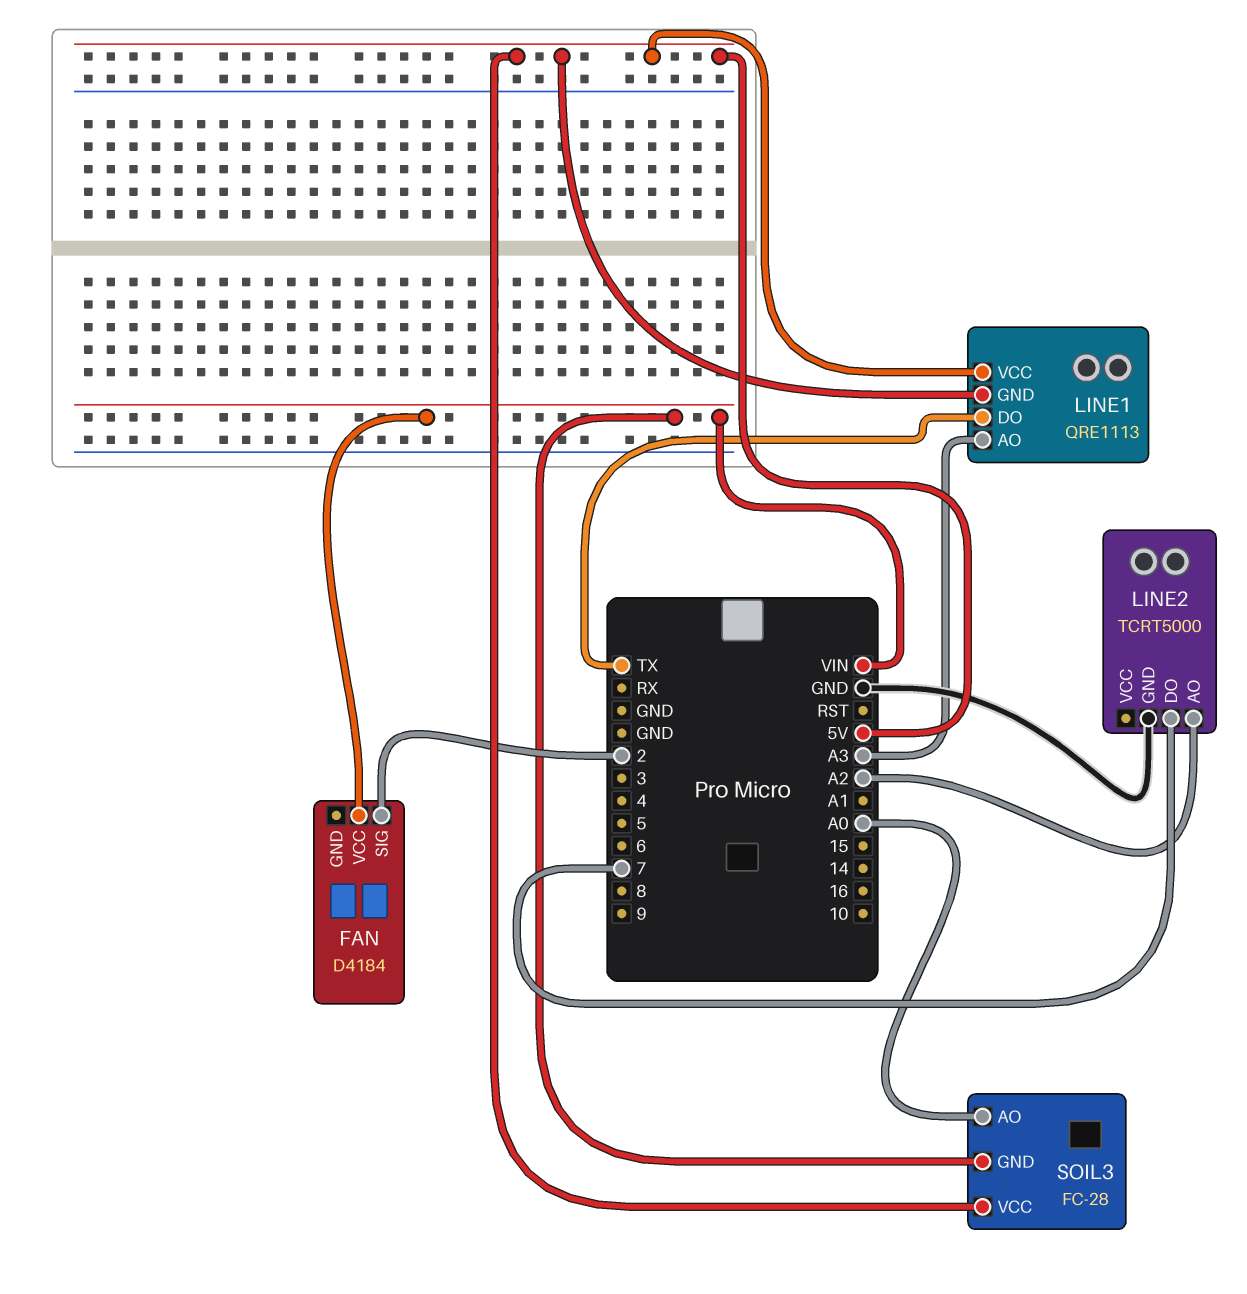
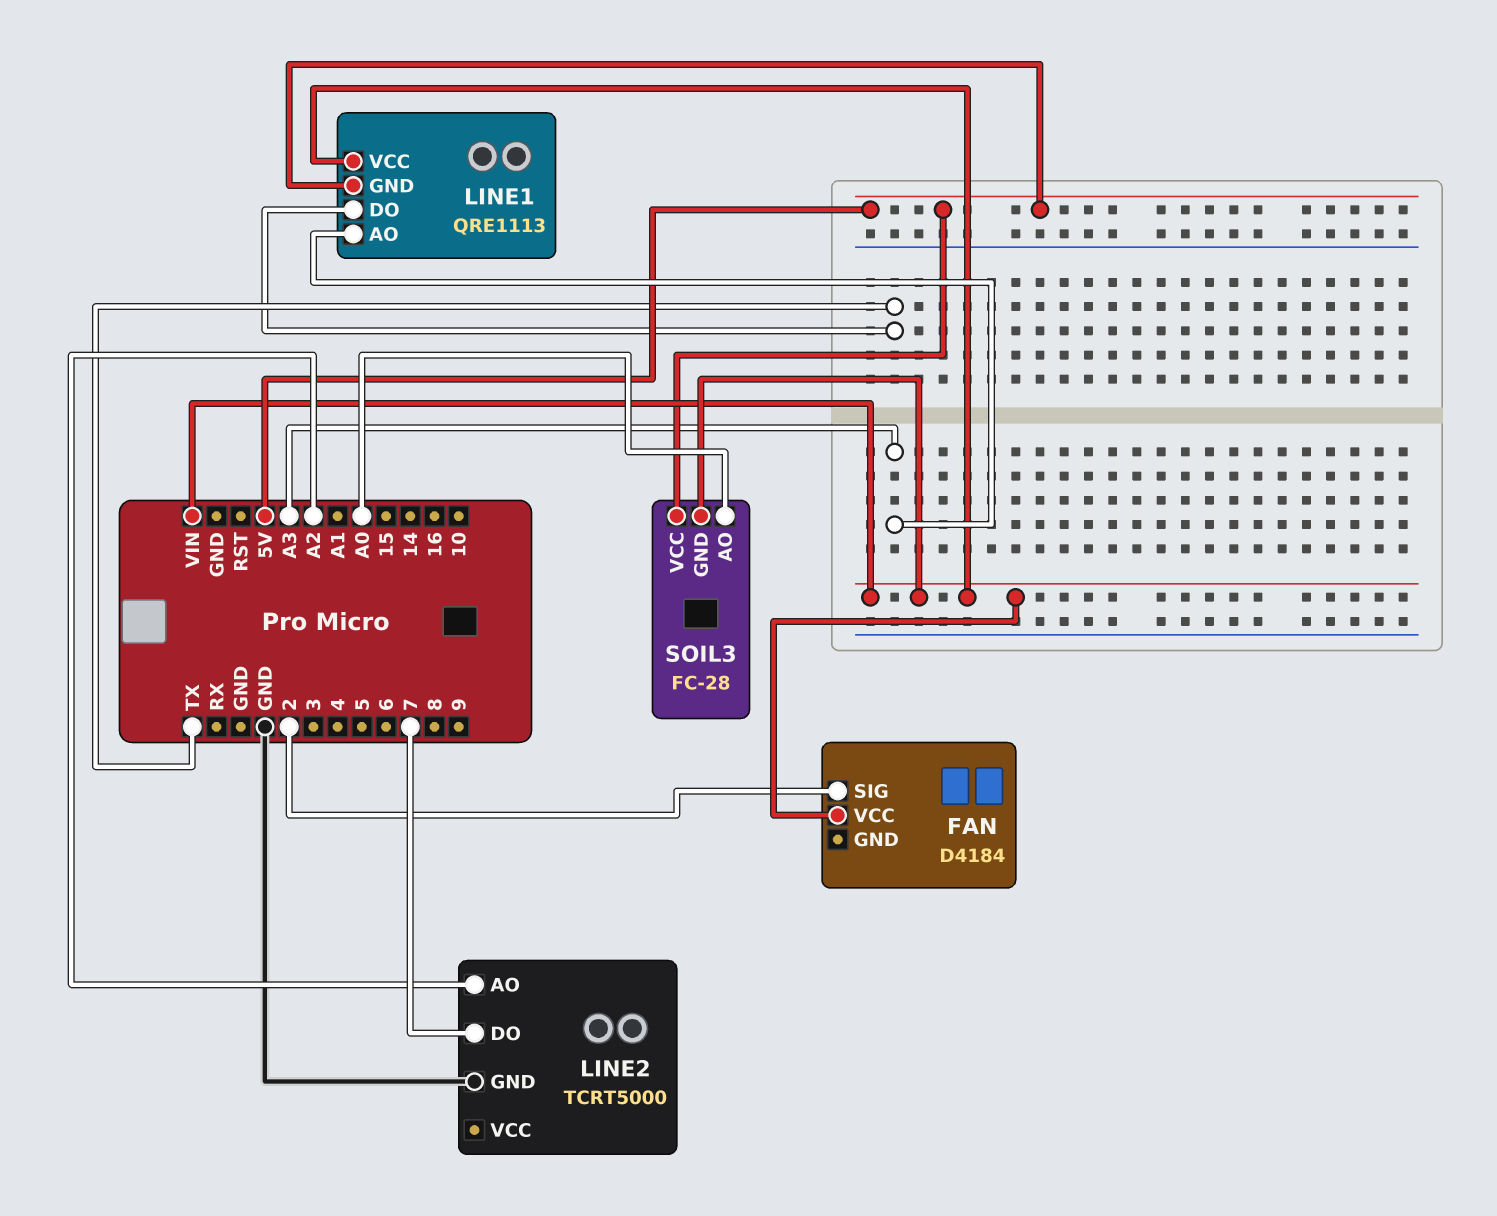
LINE1 pin VCC: 5V -> VIN

